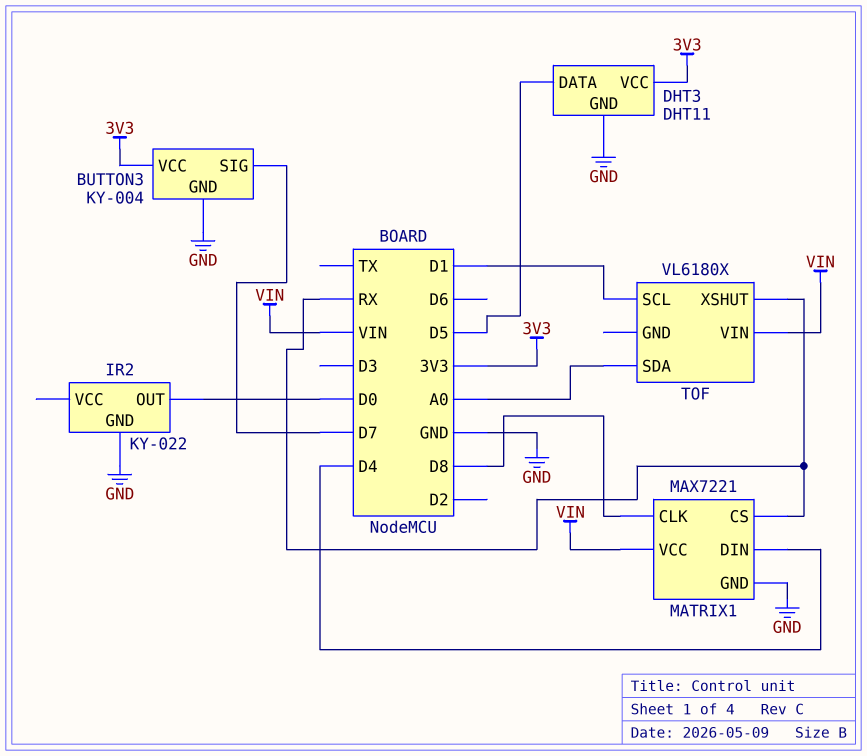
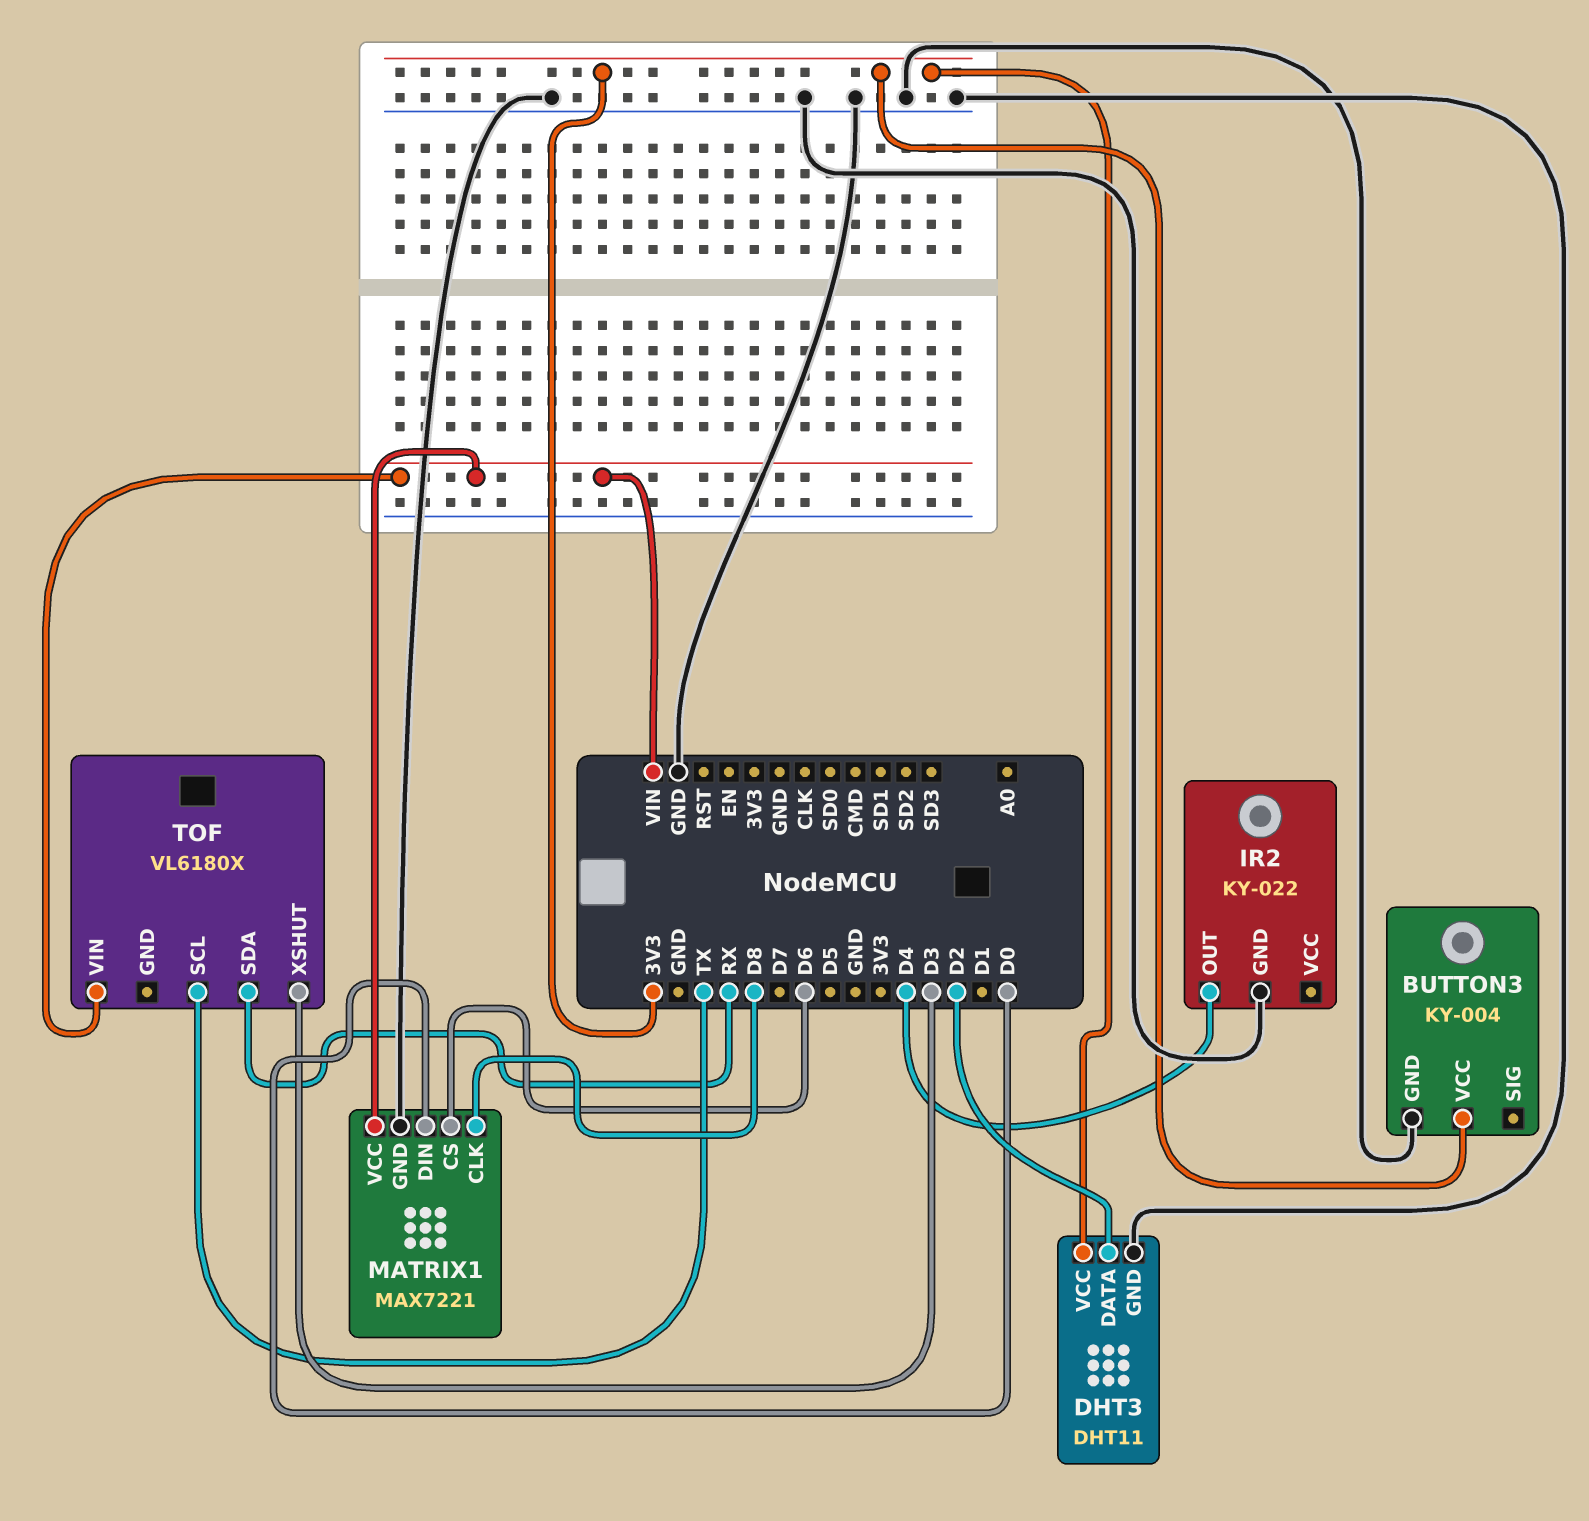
BUTTON3 pin SIG: D7 -> none
DHT3 pin DATA: D5 -> D2
IR2 pin OUT: D0 -> D4
MATRIX1 pin CS: RX -> D6
MATRIX1 pin DIN: D4 -> D0
TOF pin SCL: D1 -> TX
TOF pin SDA: A0 -> RX
TOF pin XSHUT: RX -> D3

